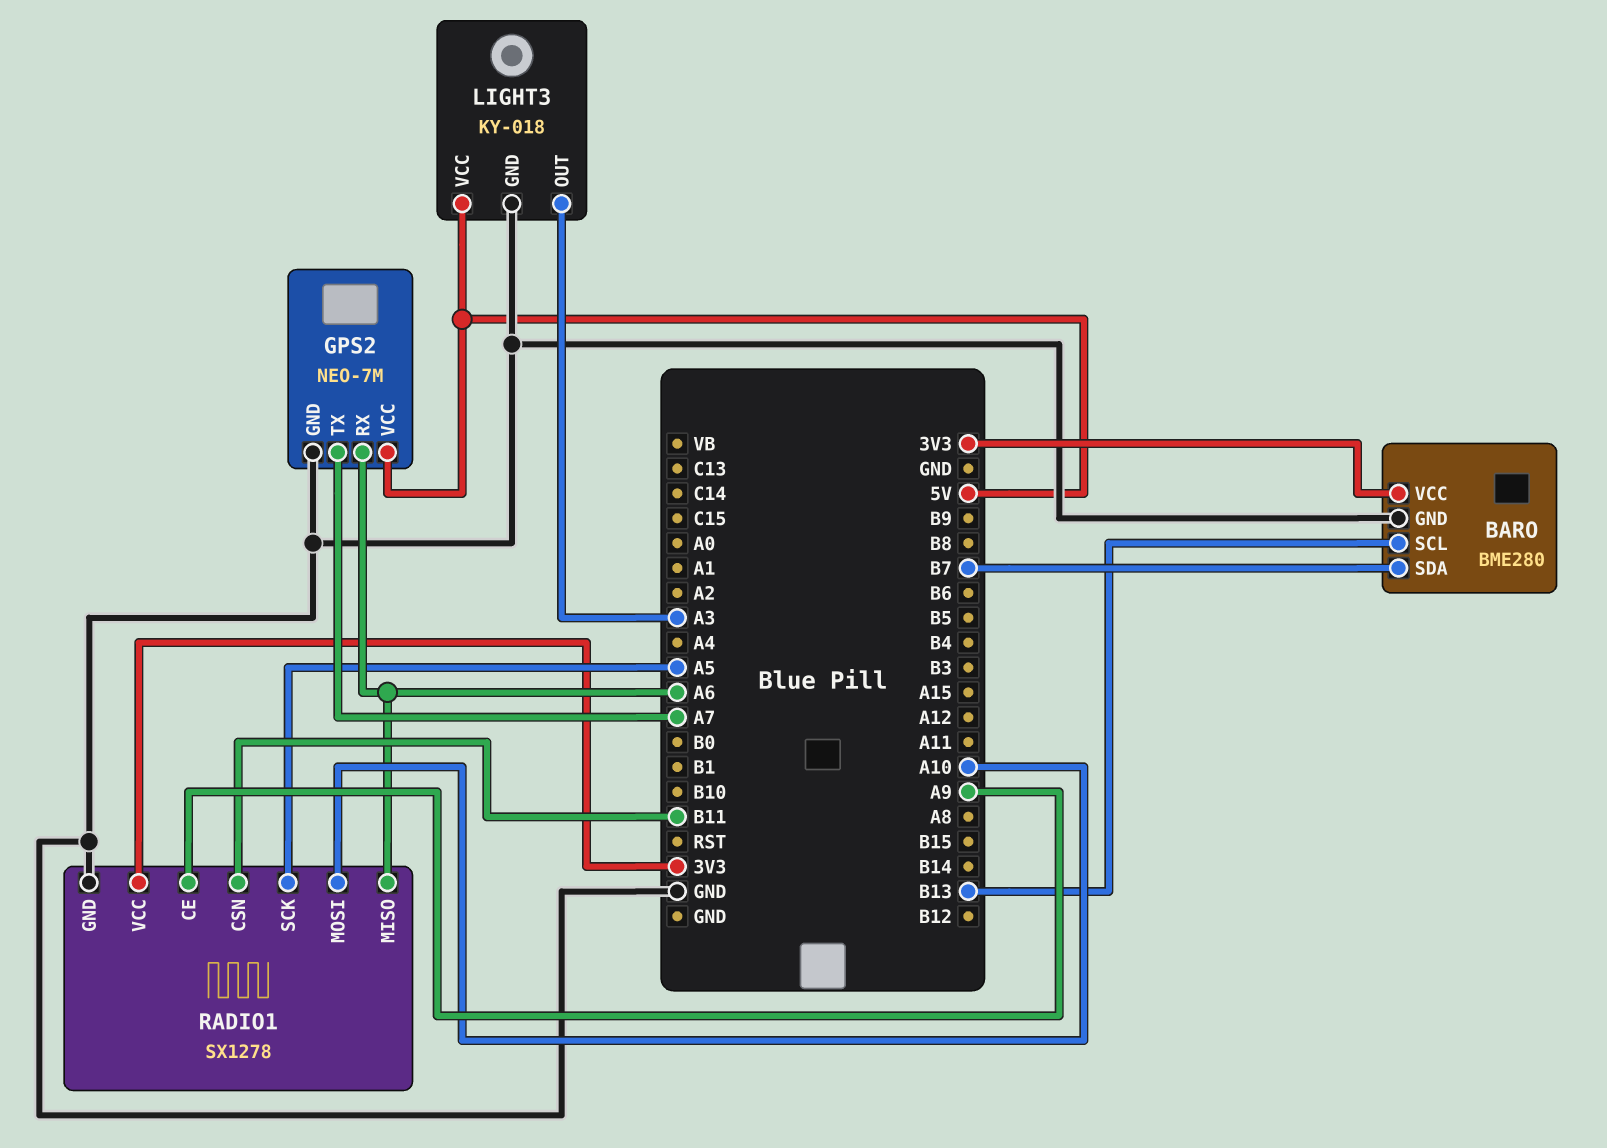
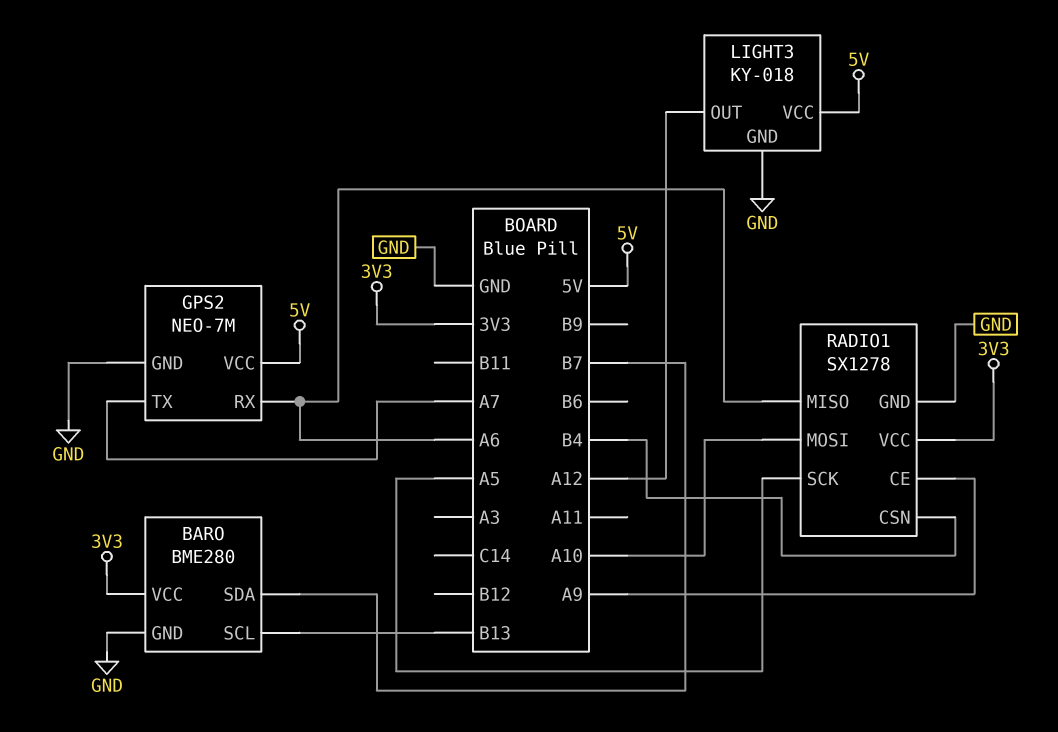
LIGHT3 pin OUT: A3 -> A12
RADIO1 pin CSN: B11 -> B4

